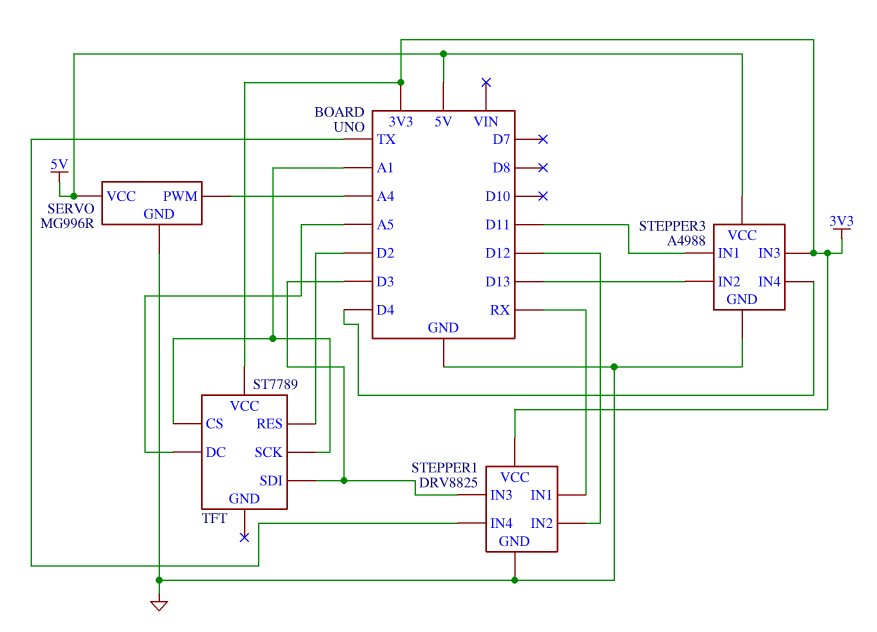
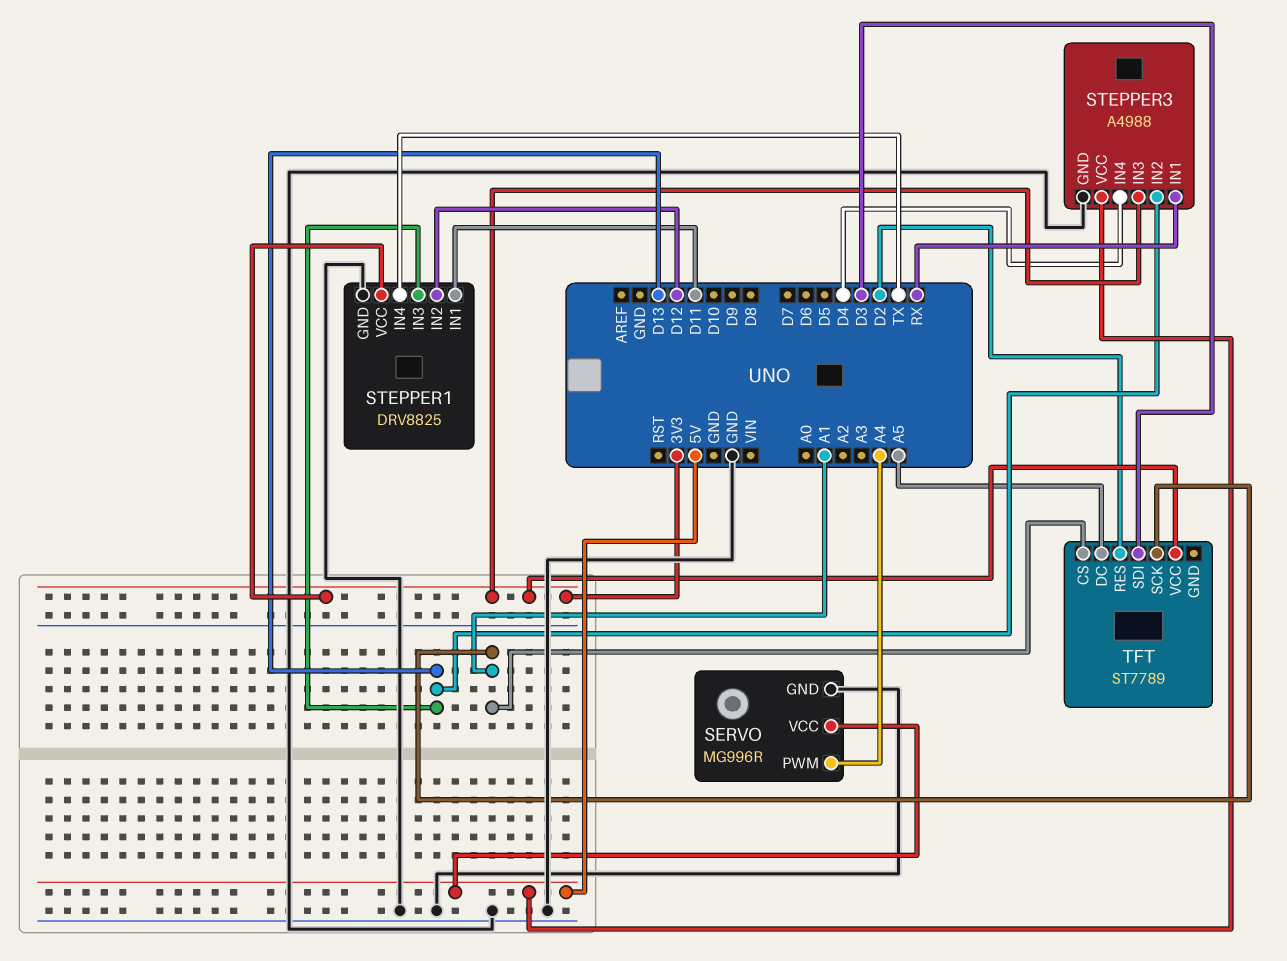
STEPPER1 pin IN1: RX -> D11
STEPPER1 pin IN3: D3 -> D13
STEPPER3 pin IN1: D11 -> RX

